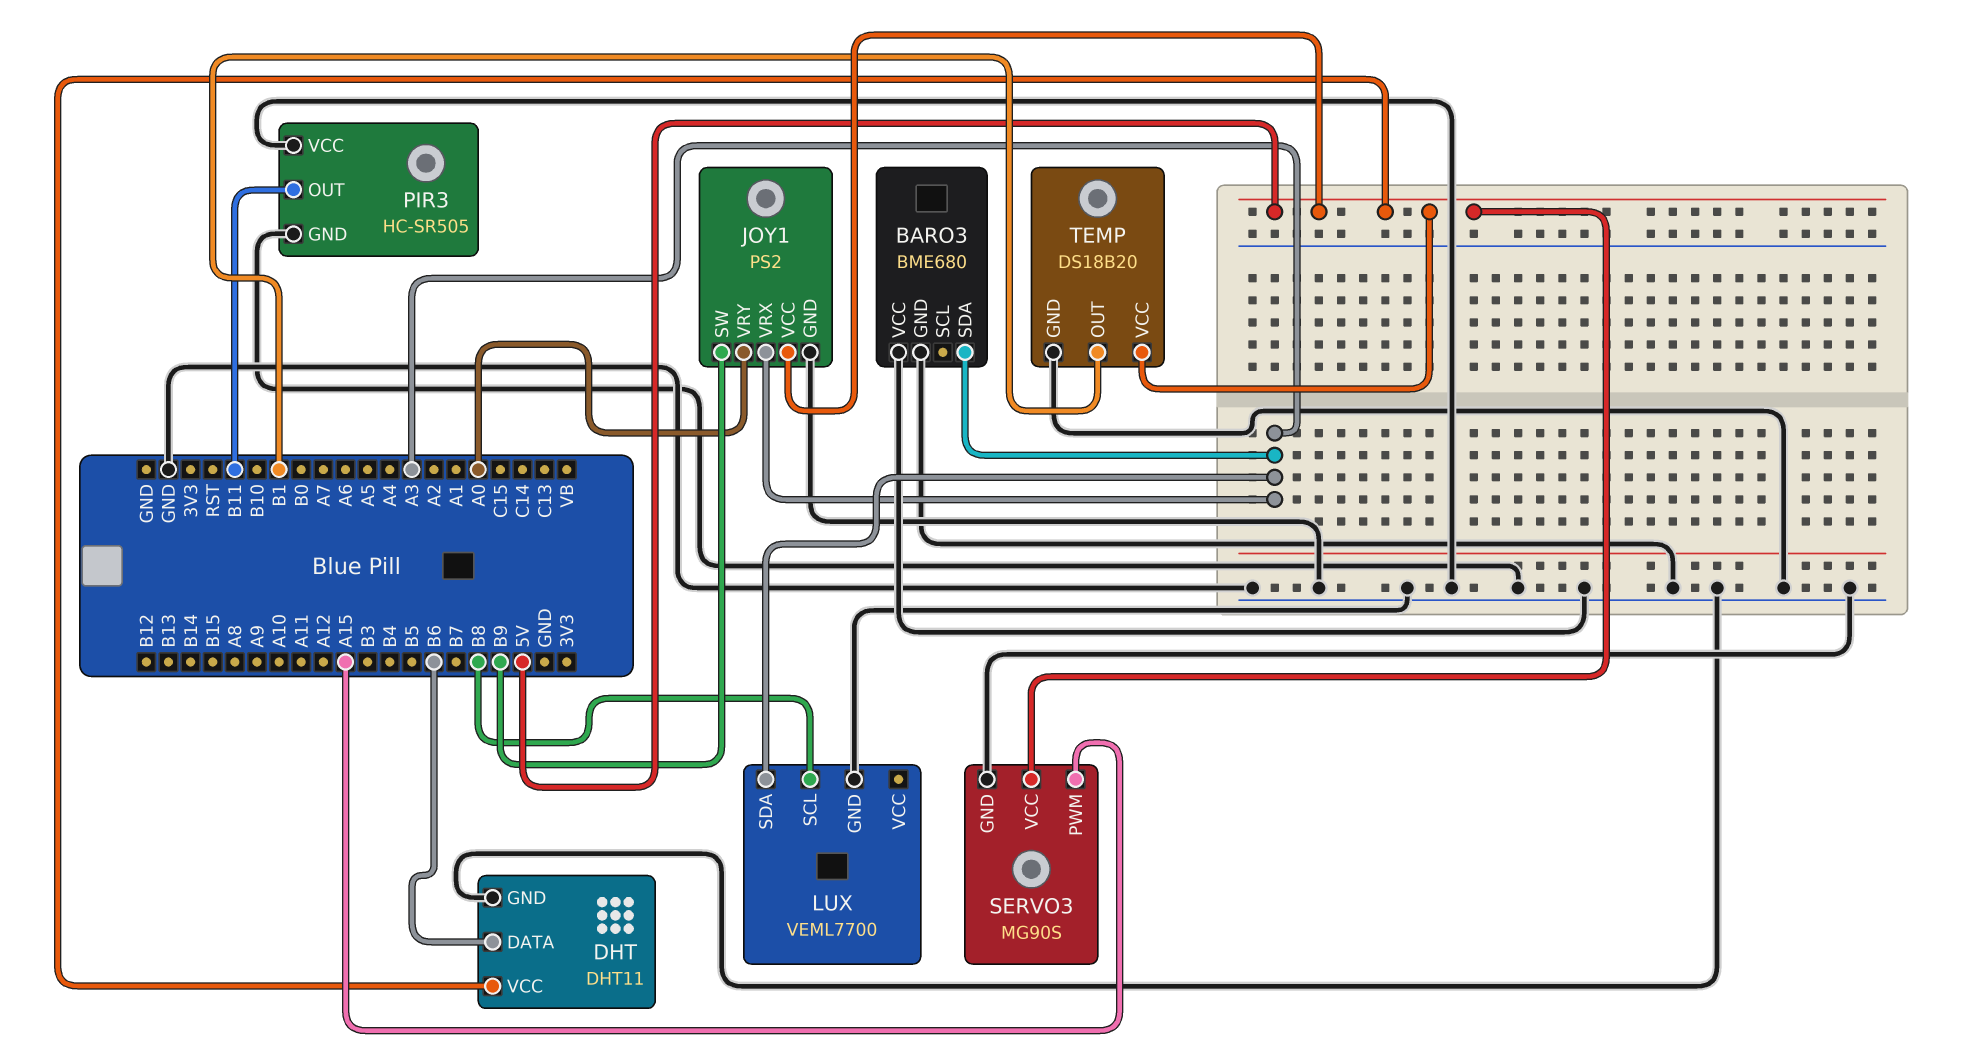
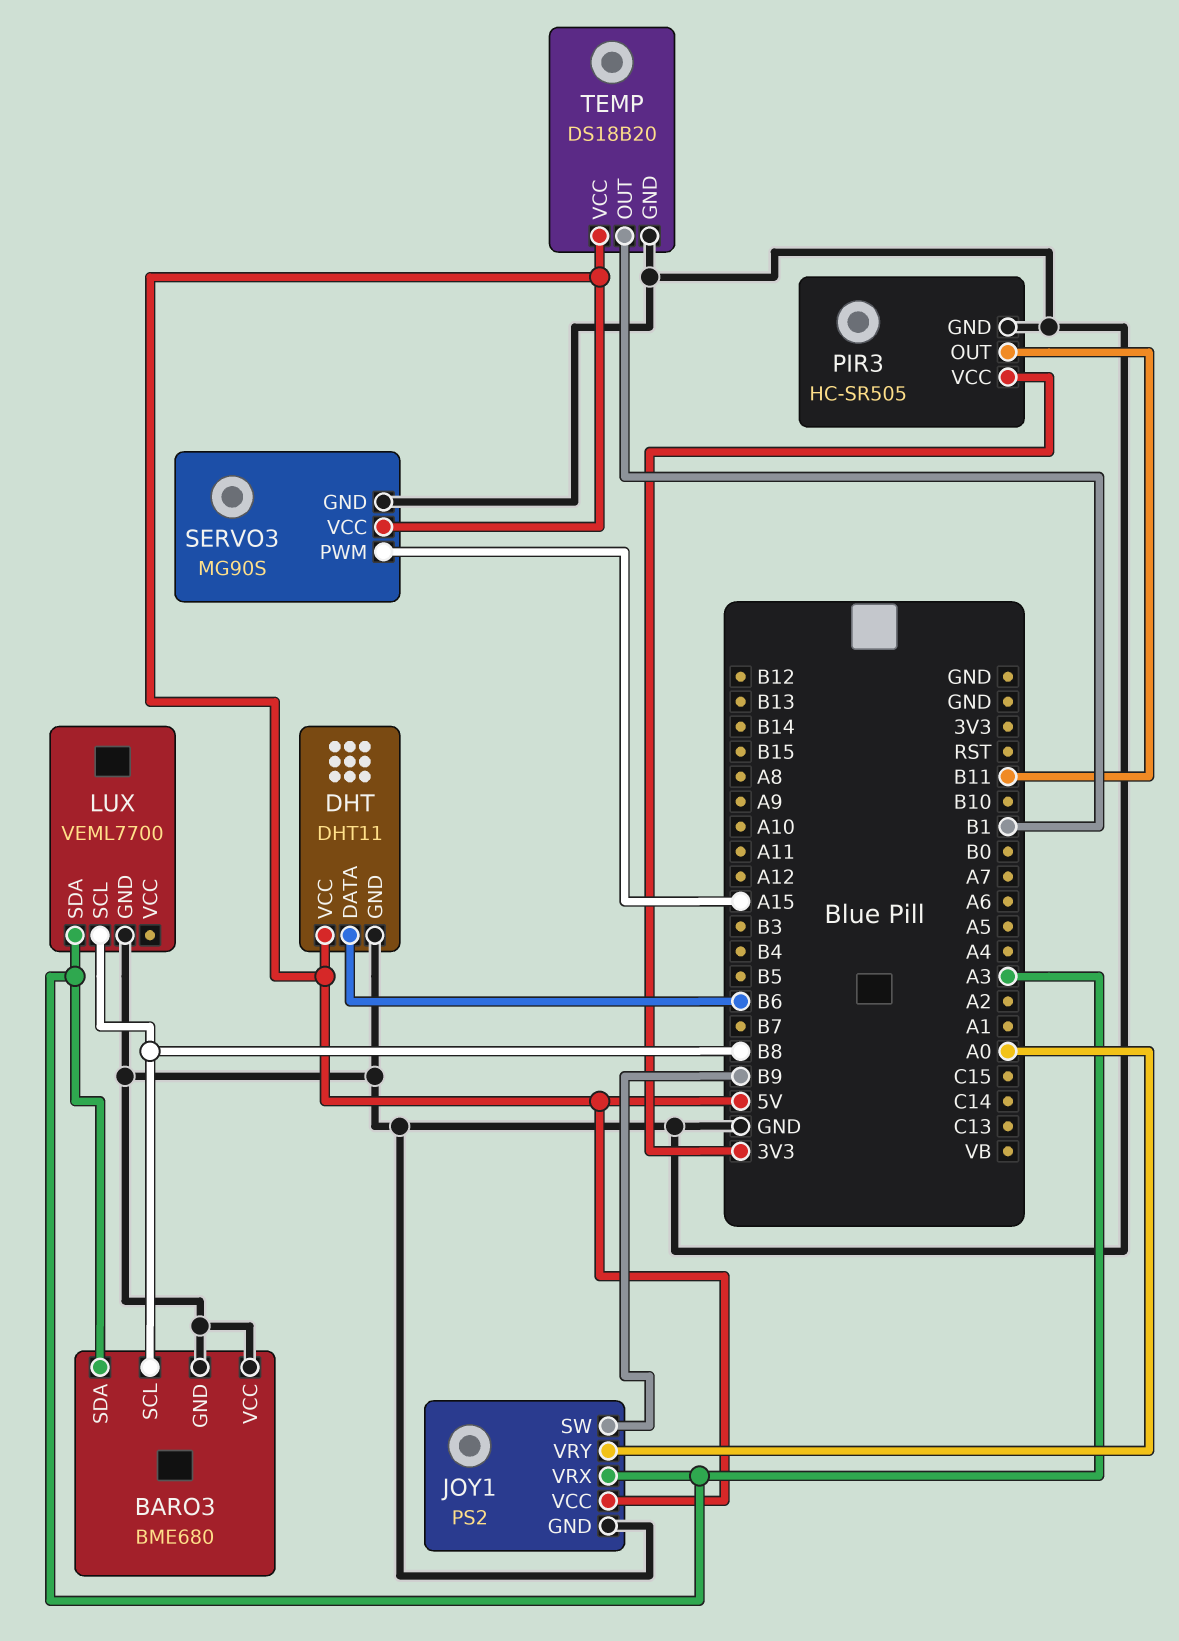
BARO3 pin SCL: none -> B8
PIR3 pin VCC: GND -> 3V3

